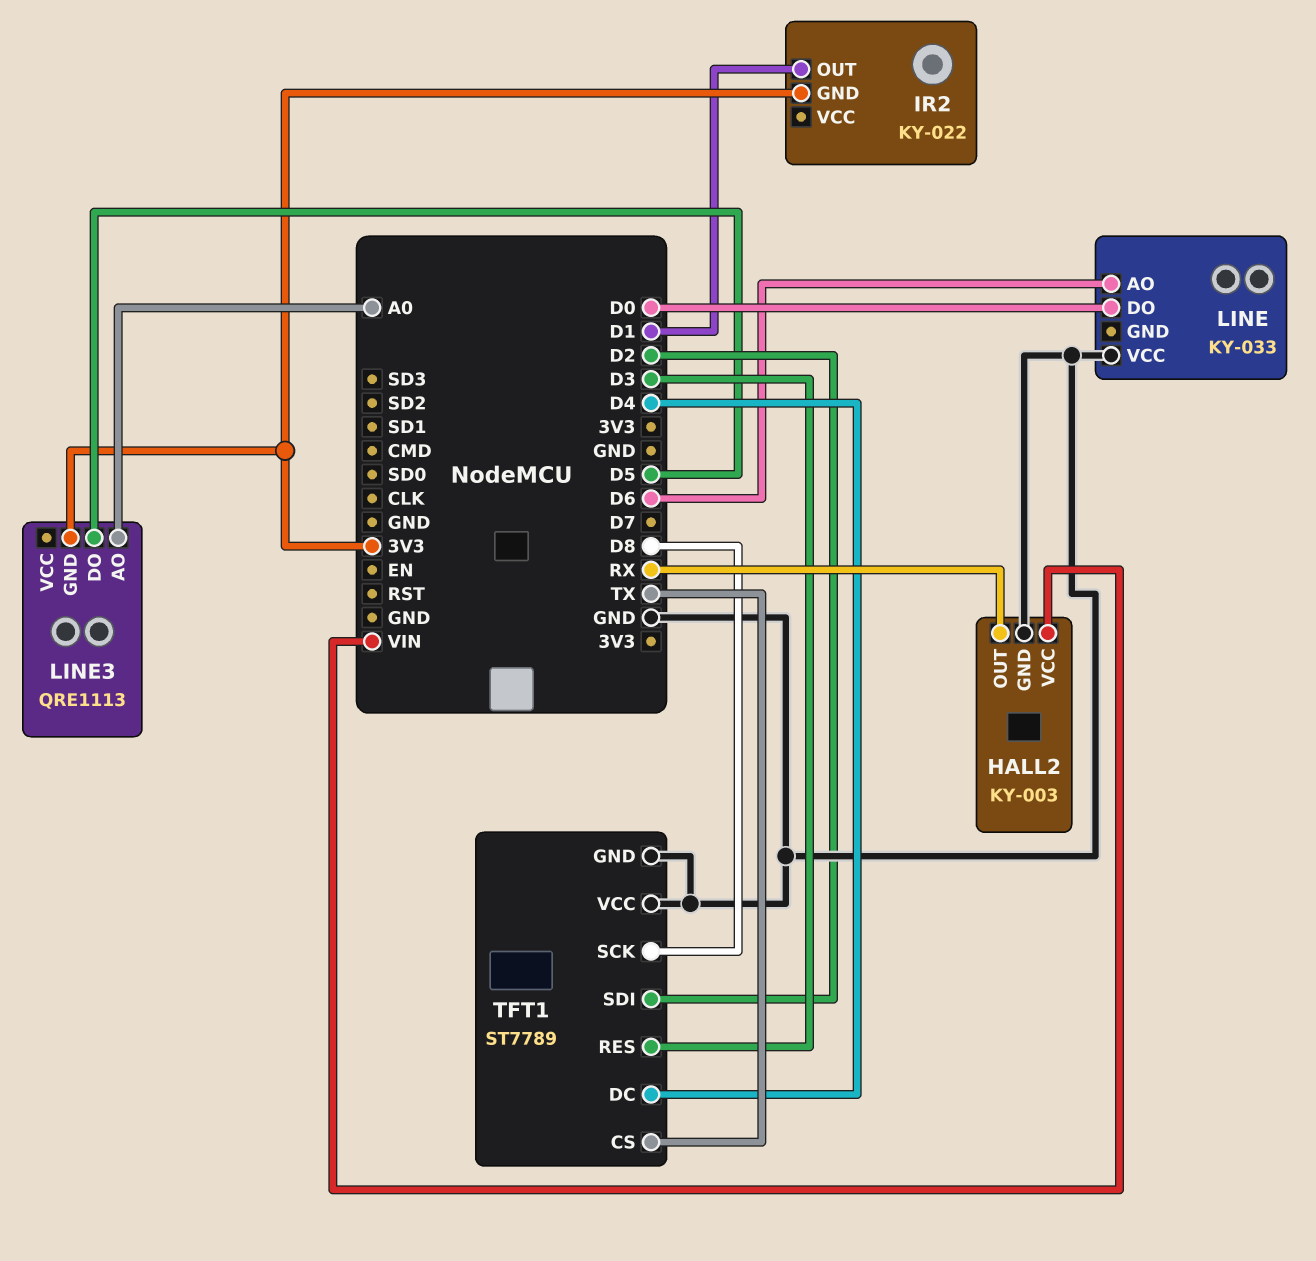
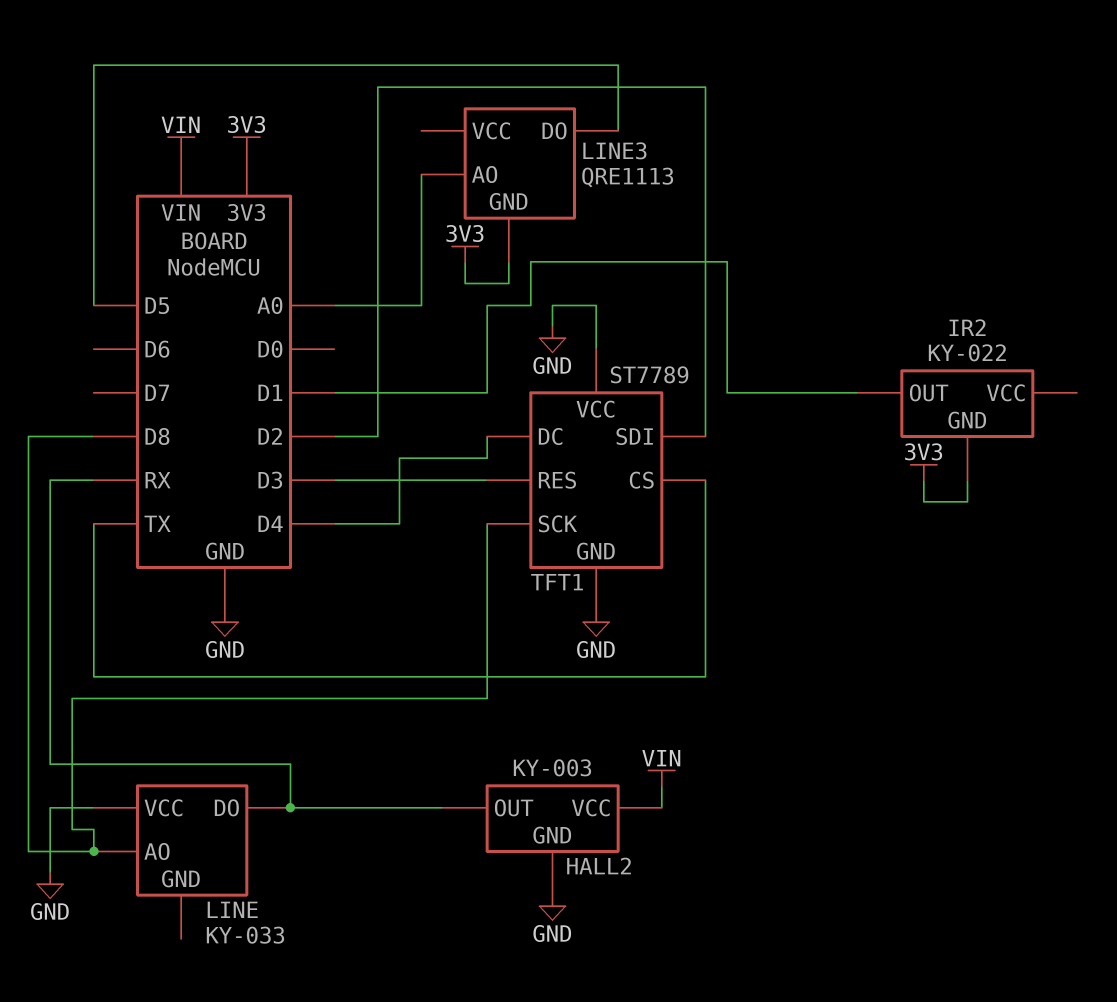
LINE pin AO: D6 -> D8
LINE pin DO: D0 -> RX

